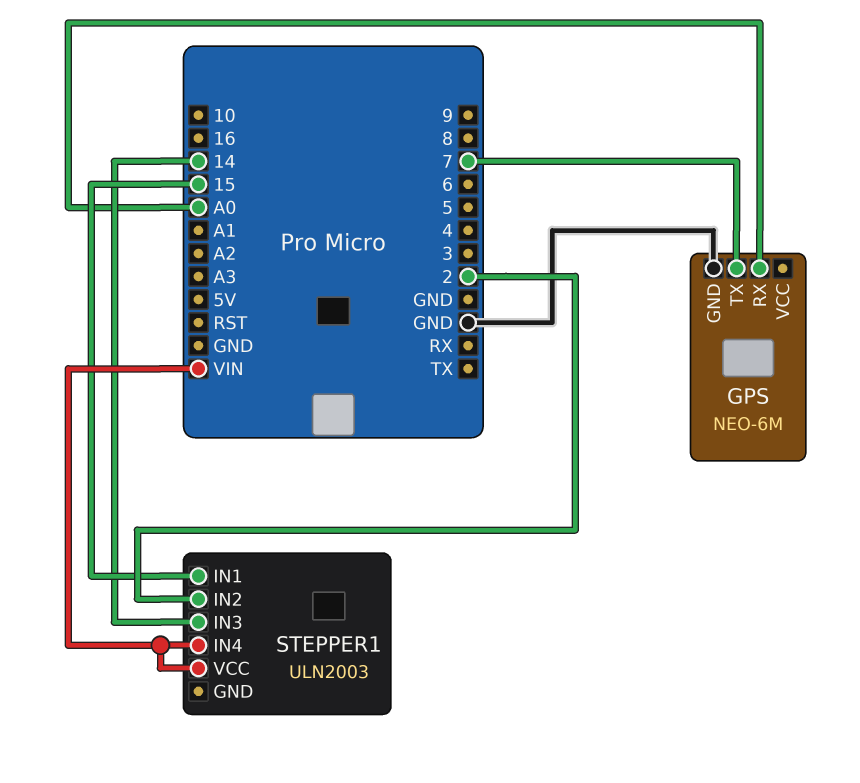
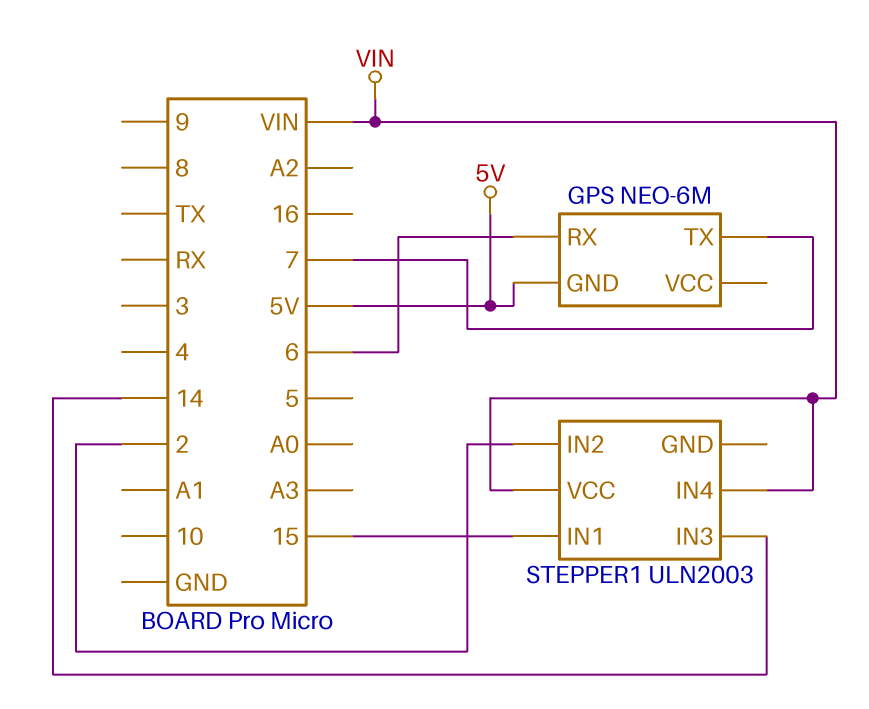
GPS pin GND: GND -> 5V
GPS pin RX: A0 -> 6

